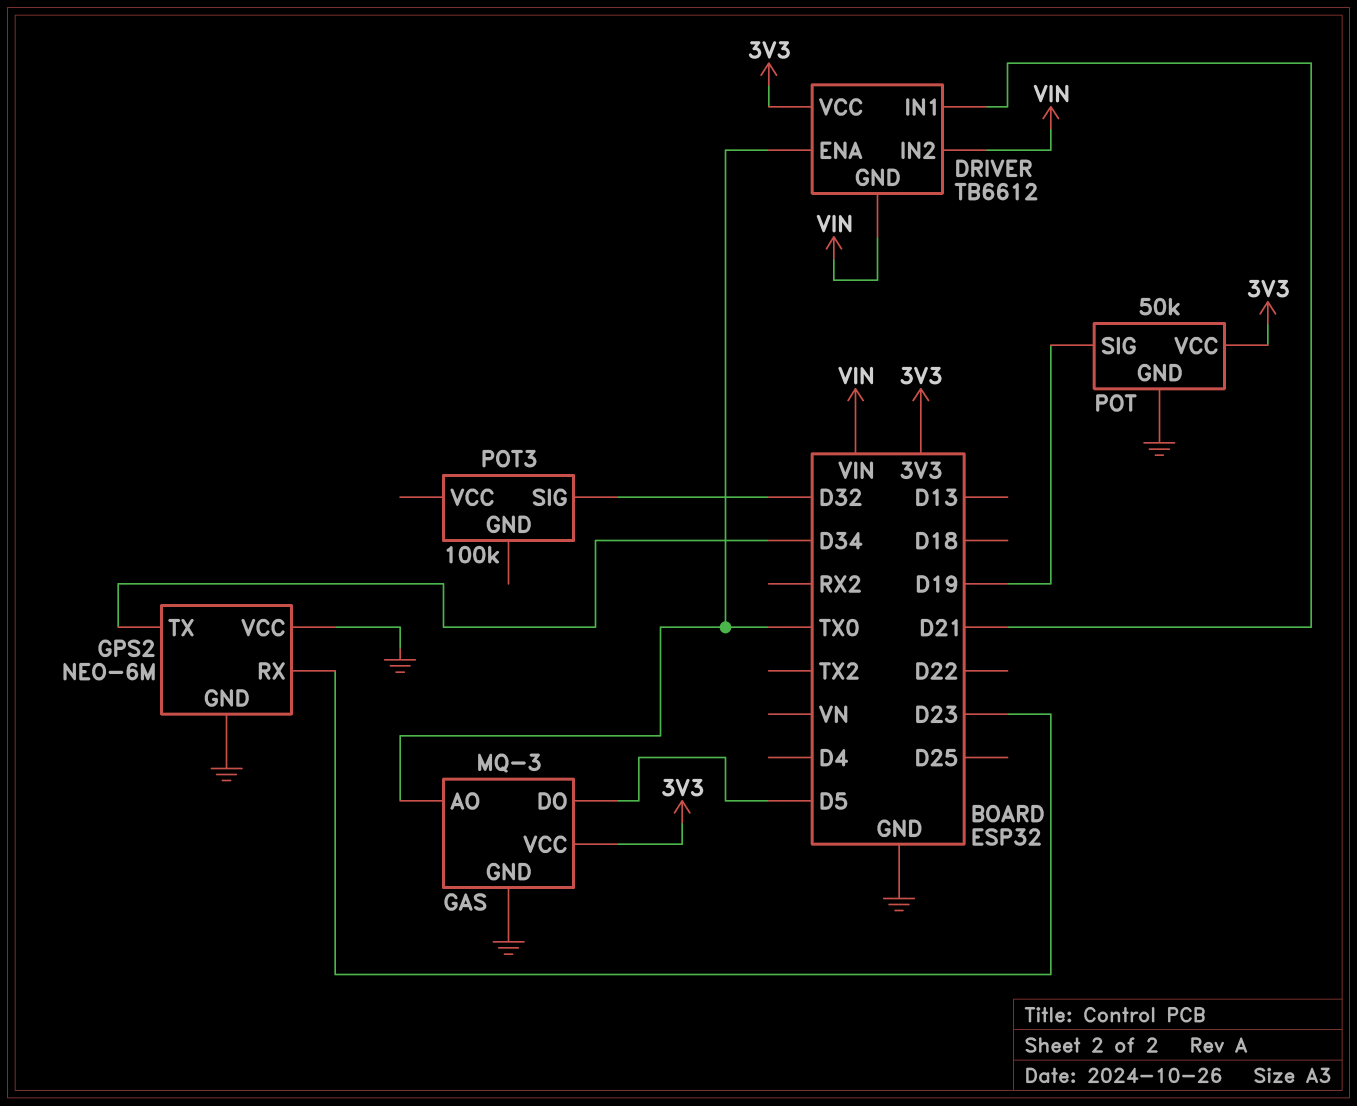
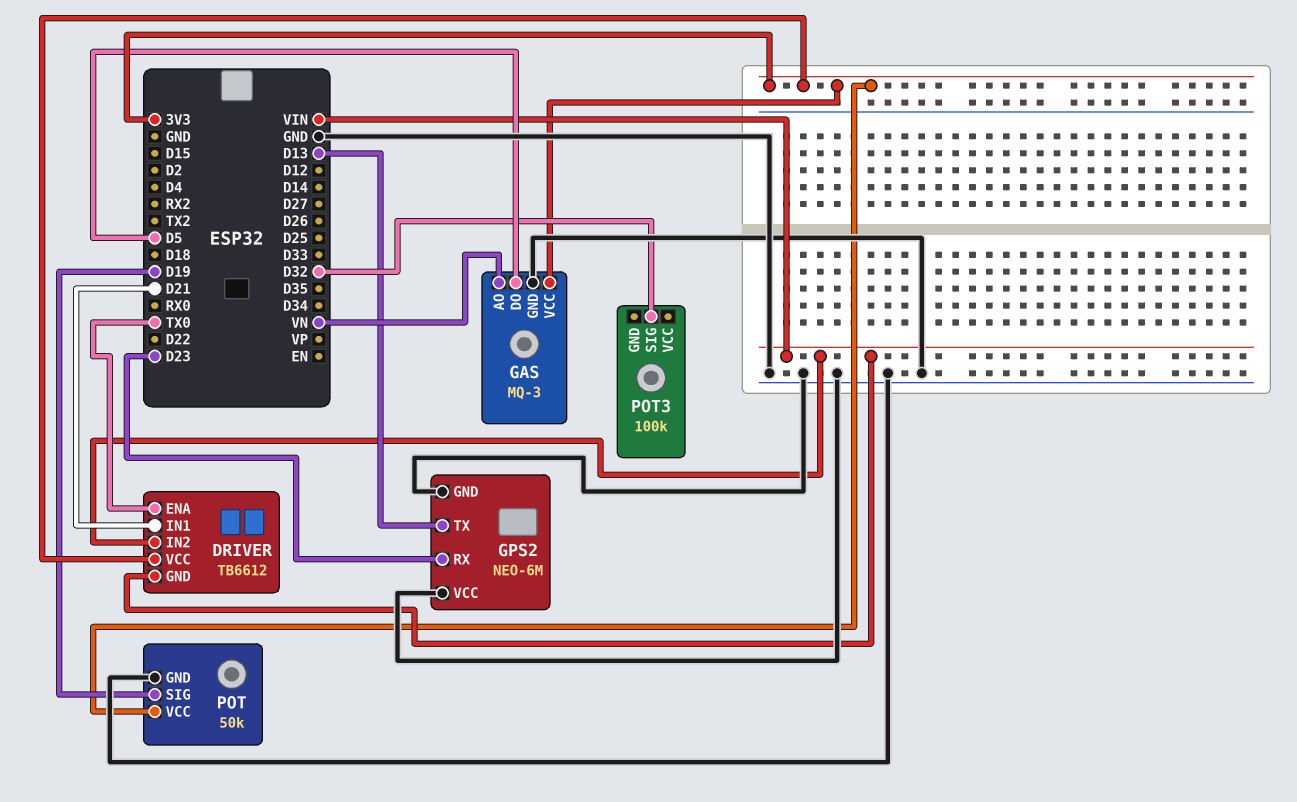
GAS pin AO: TX0 -> VN
GPS2 pin TX: D34 -> D13

